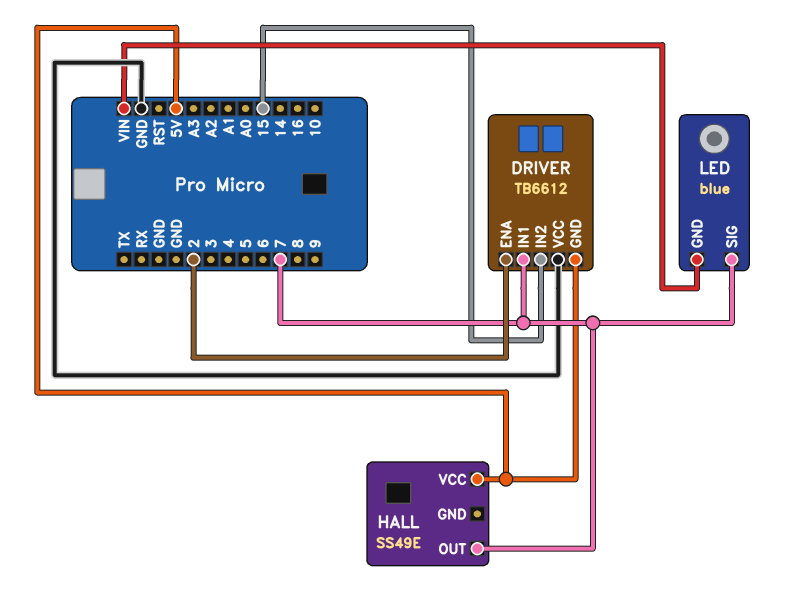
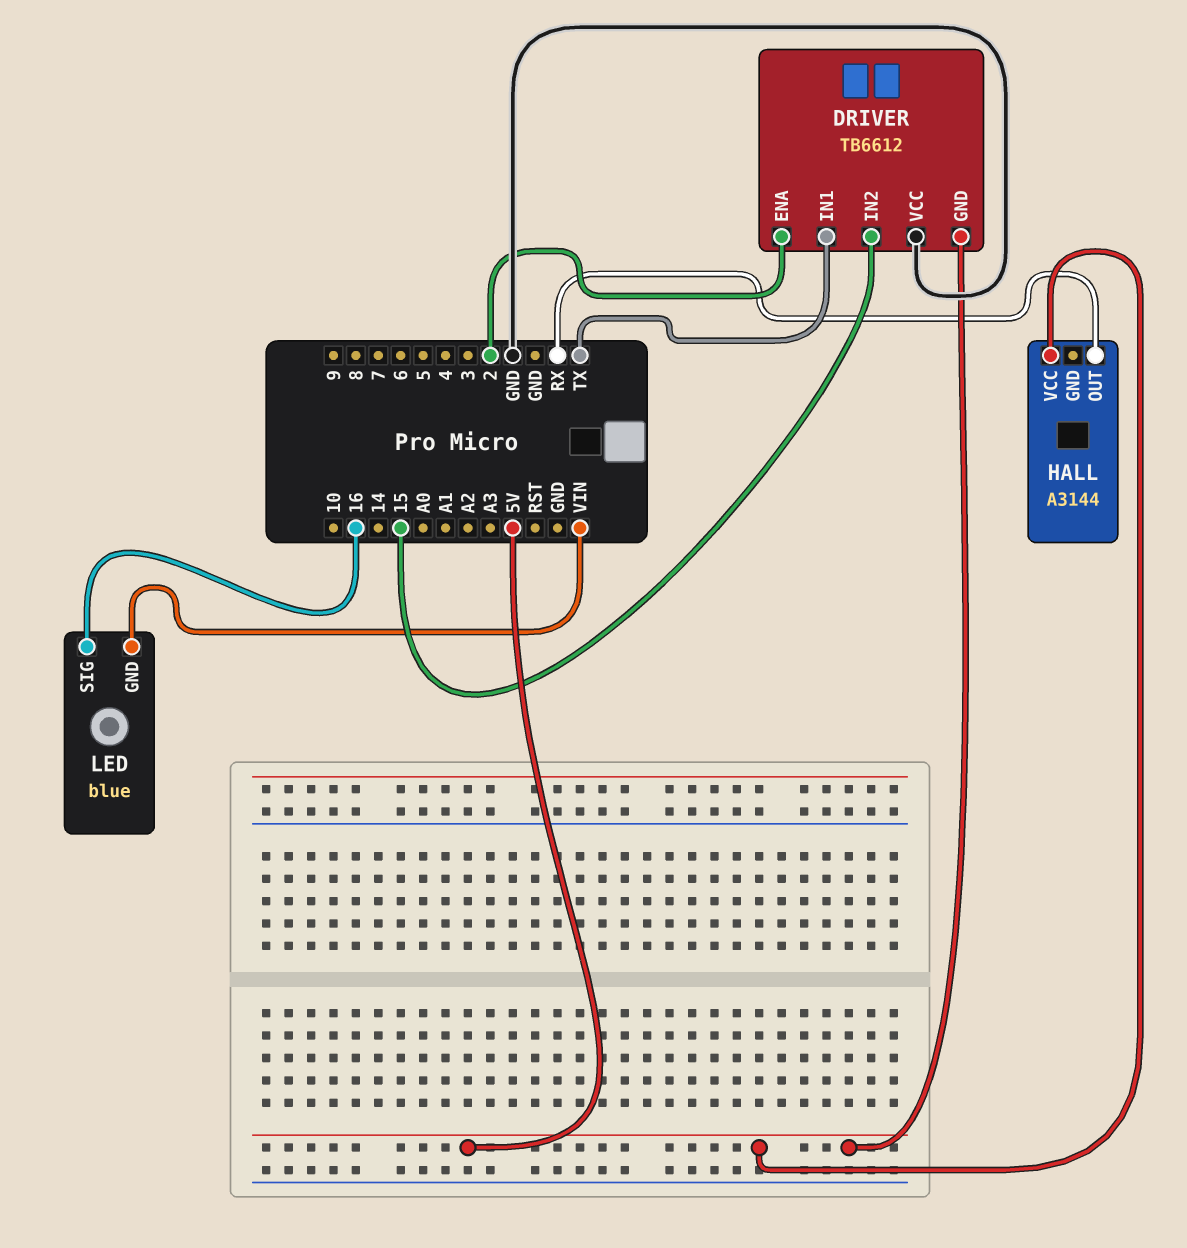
DRIVER pin IN1: 7 -> TX
HALL: SS49E -> A3144
HALL pin OUT: 7 -> RX
LED pin SIG: 7 -> 16

